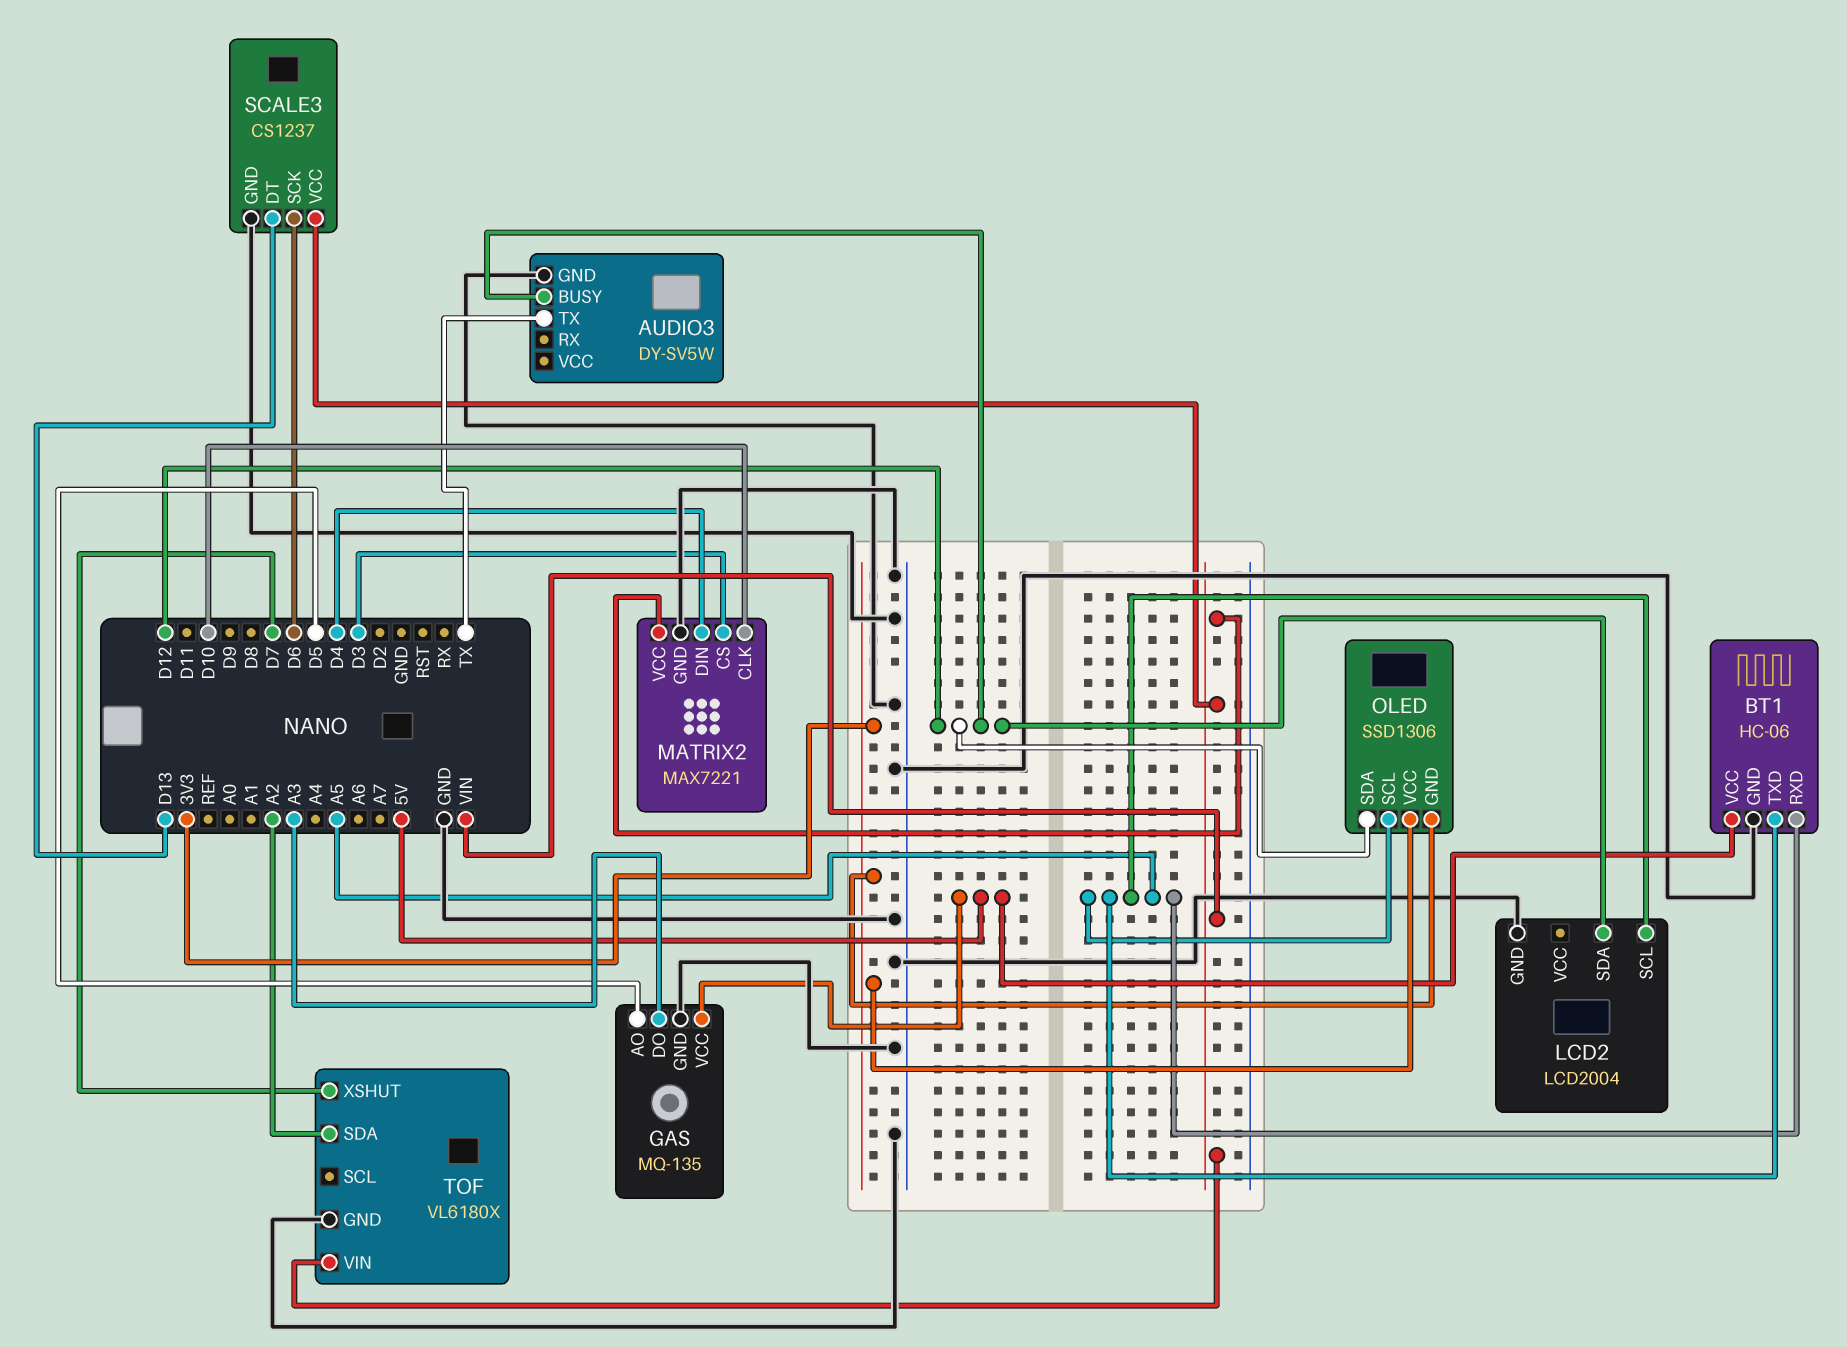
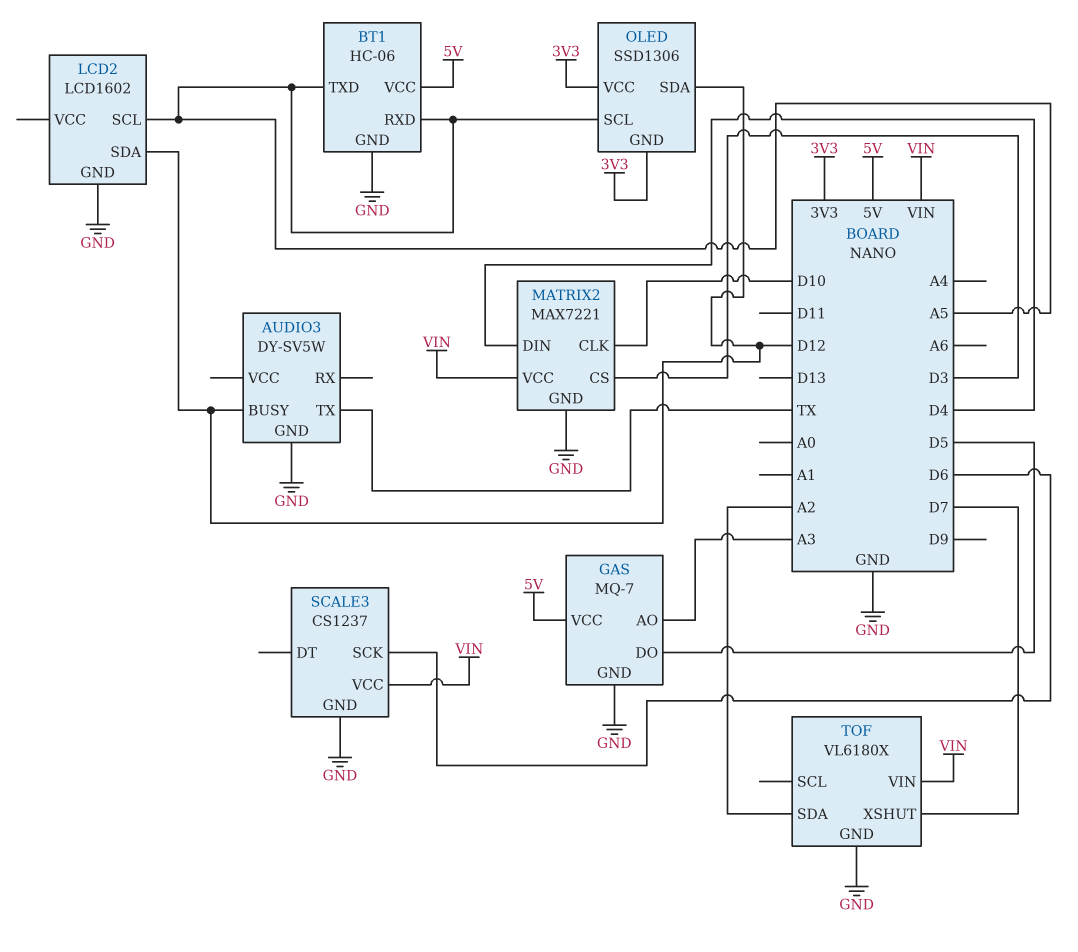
GAS: MQ-135 -> MQ-7
GAS pin AO: D5 -> A3
GAS pin DO: A3 -> D5
LCD2: LCD2004 -> LCD1602
SCALE3 pin DT: D13 -> none

